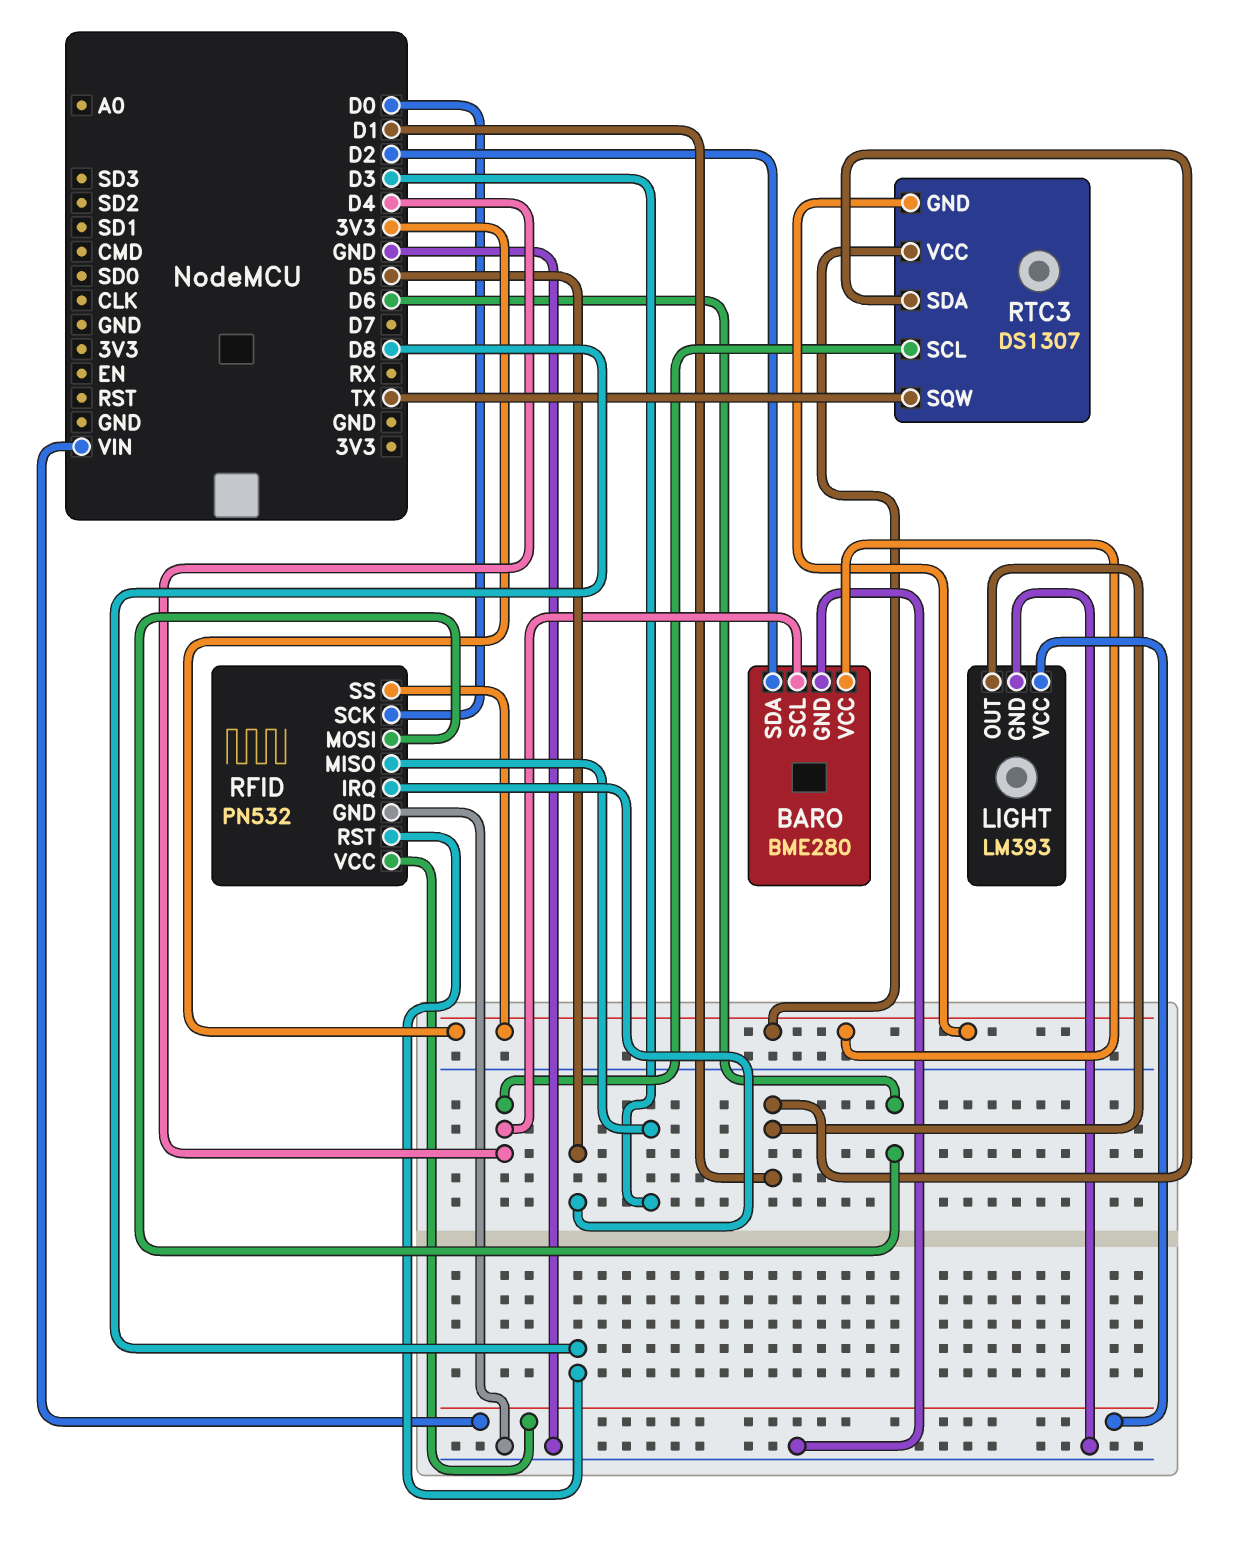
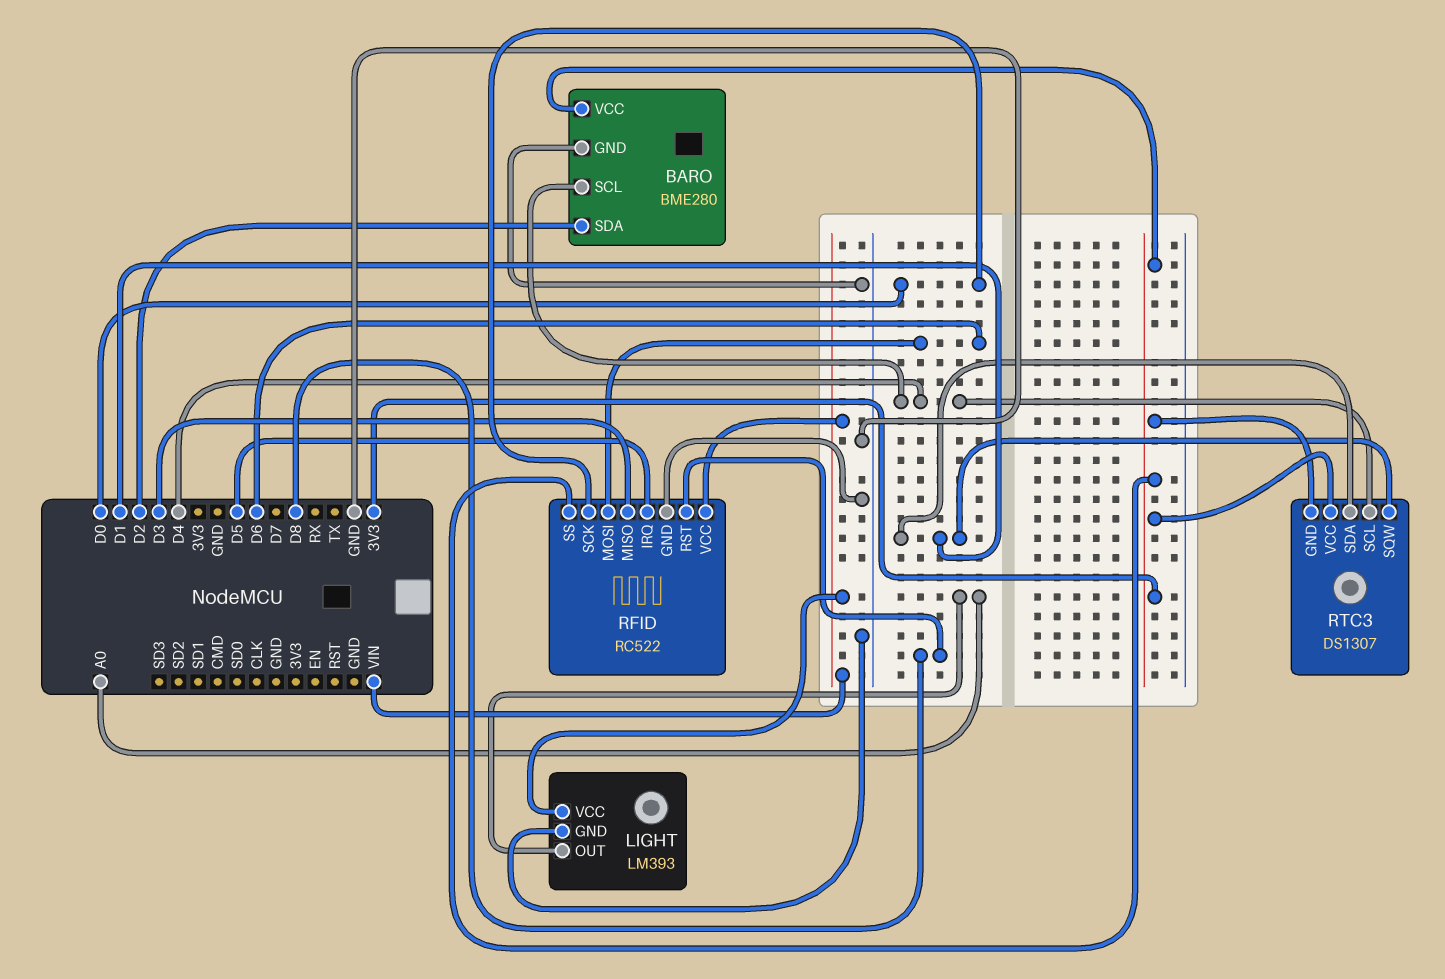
LIGHT pin OUT: D1 -> A0
RFID: PN532 -> RC522
RTC3 pin SQW: TX -> D1

